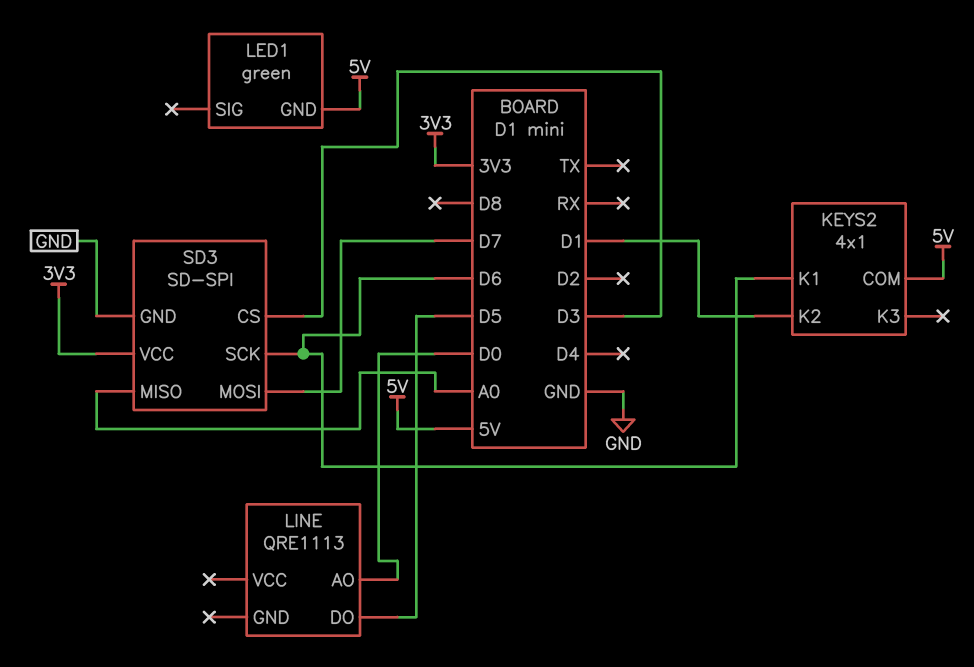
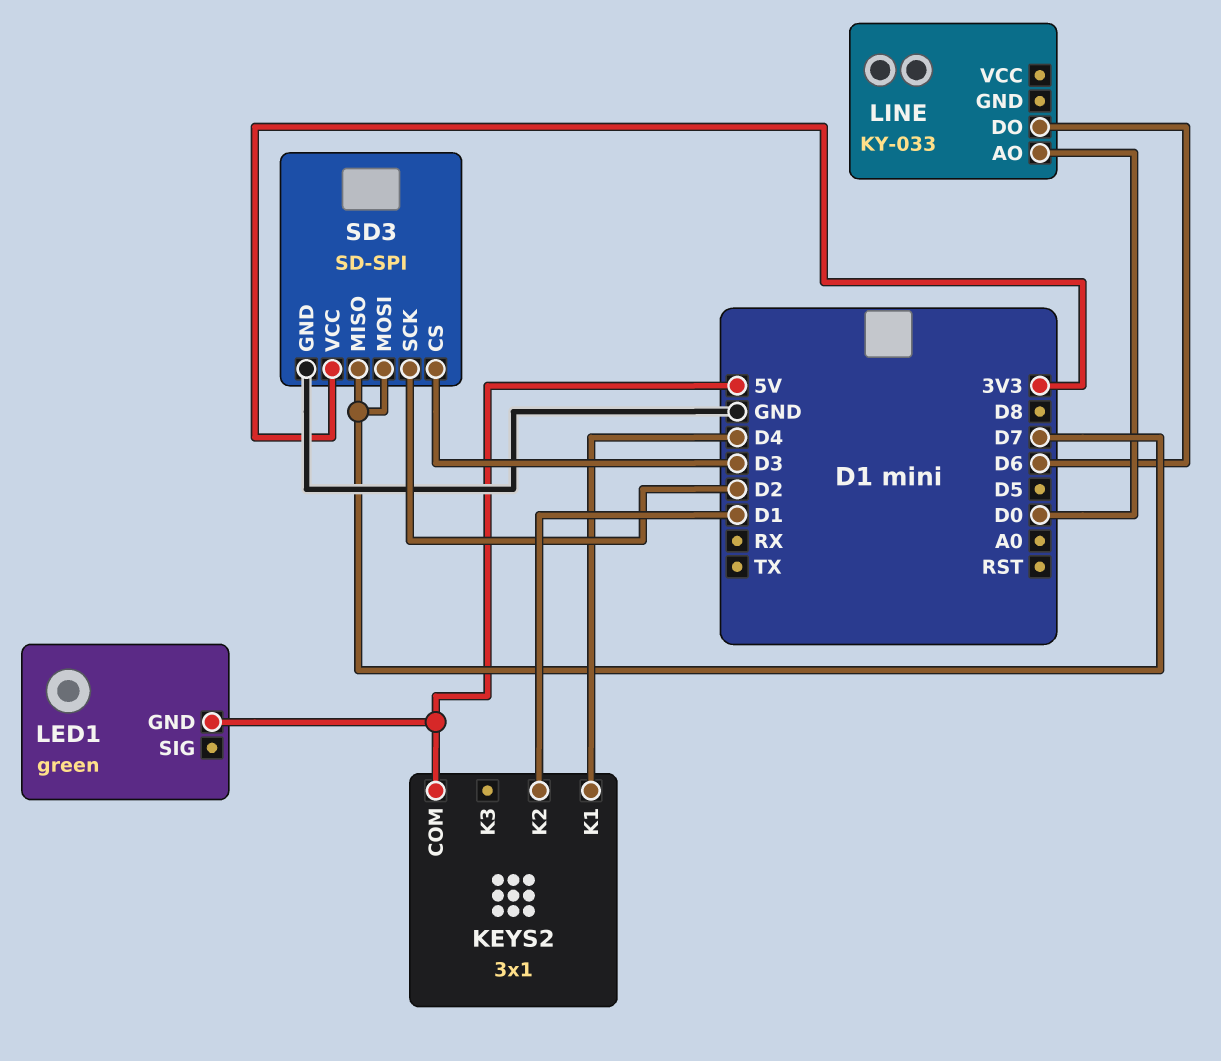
KEYS2: 4x1 -> 3x1
KEYS2 pin K1: D6 -> D4
LINE: QRE1113 -> KY-033
LINE pin DO: D5 -> D6
SD3 pin MISO: A0 -> D7
SD3 pin SCK: D6 -> D2

